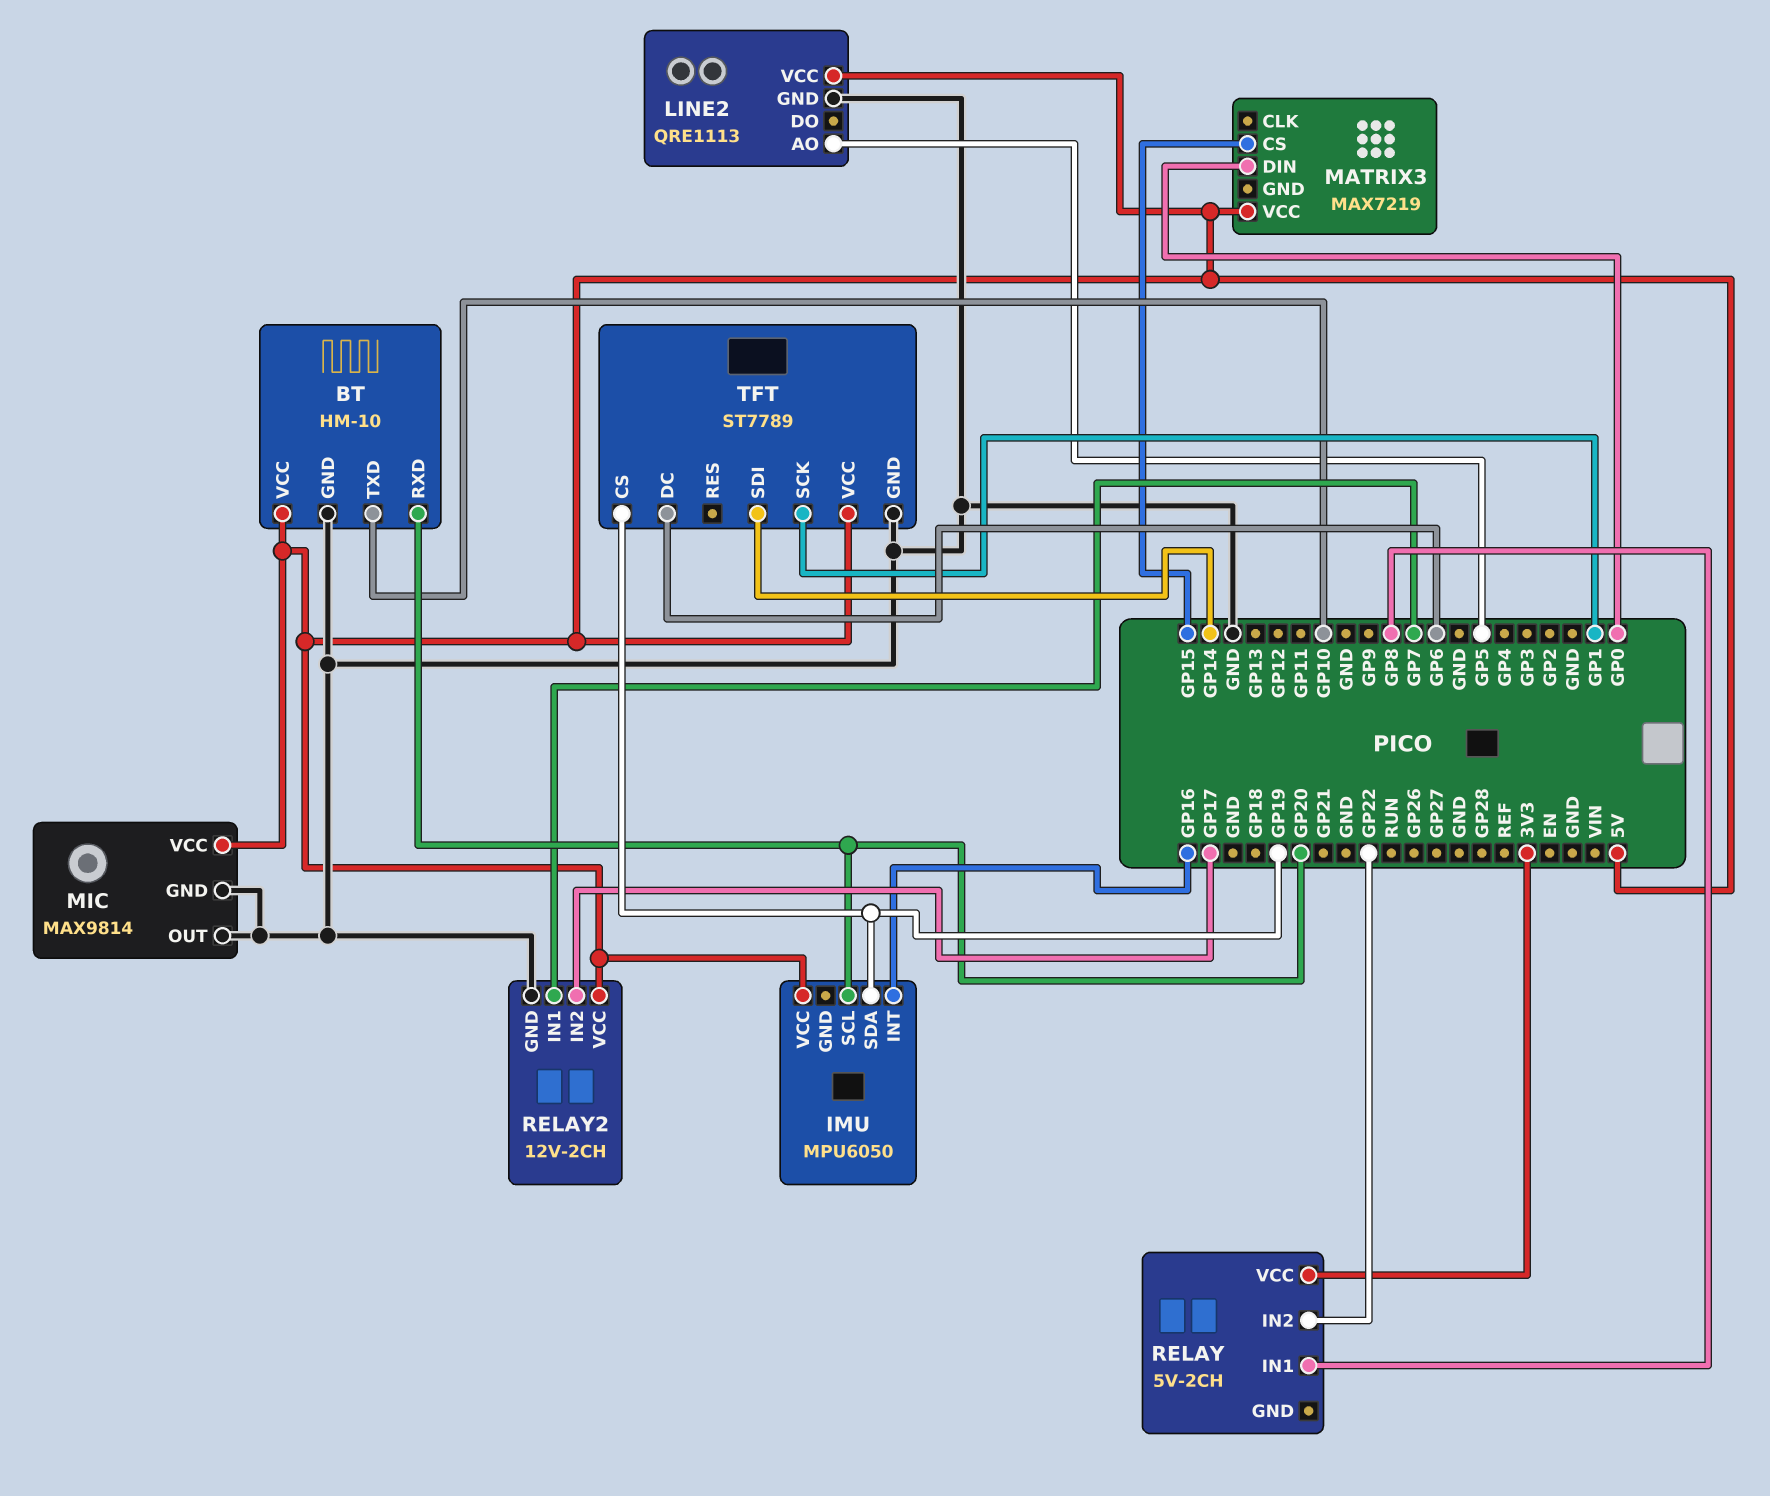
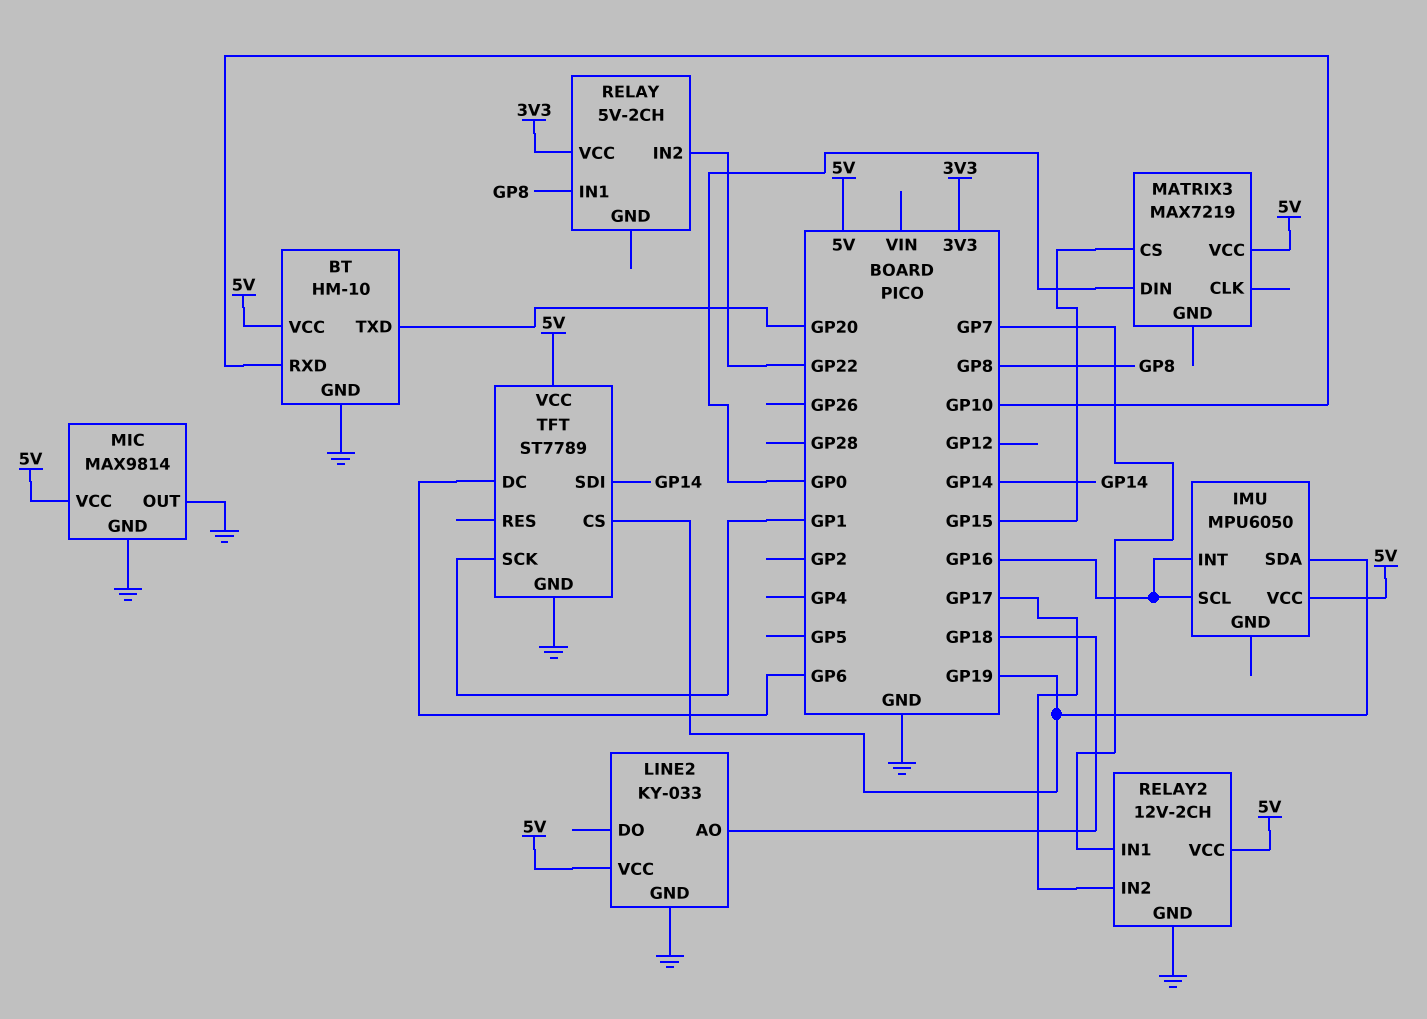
BT pin RXD: GP20 -> GP10
BT pin TXD: GP10 -> GP20
IMU pin SCL: GP20 -> GP16
LINE2: QRE1113 -> KY-033
LINE2 pin AO: GP5 -> GP18

